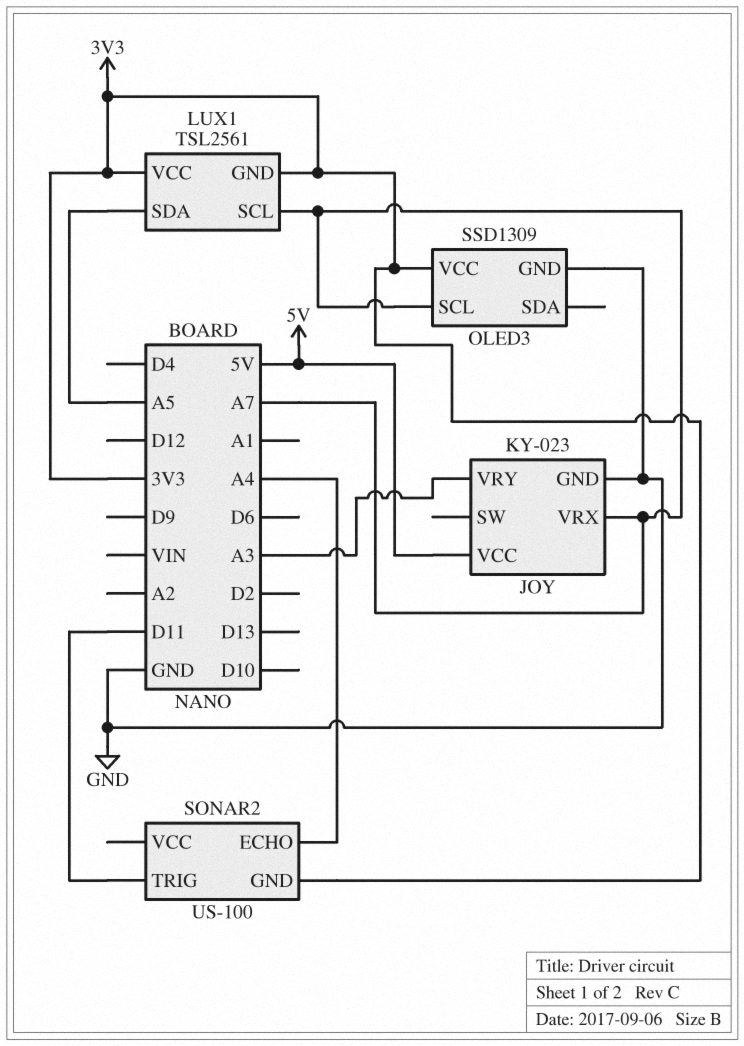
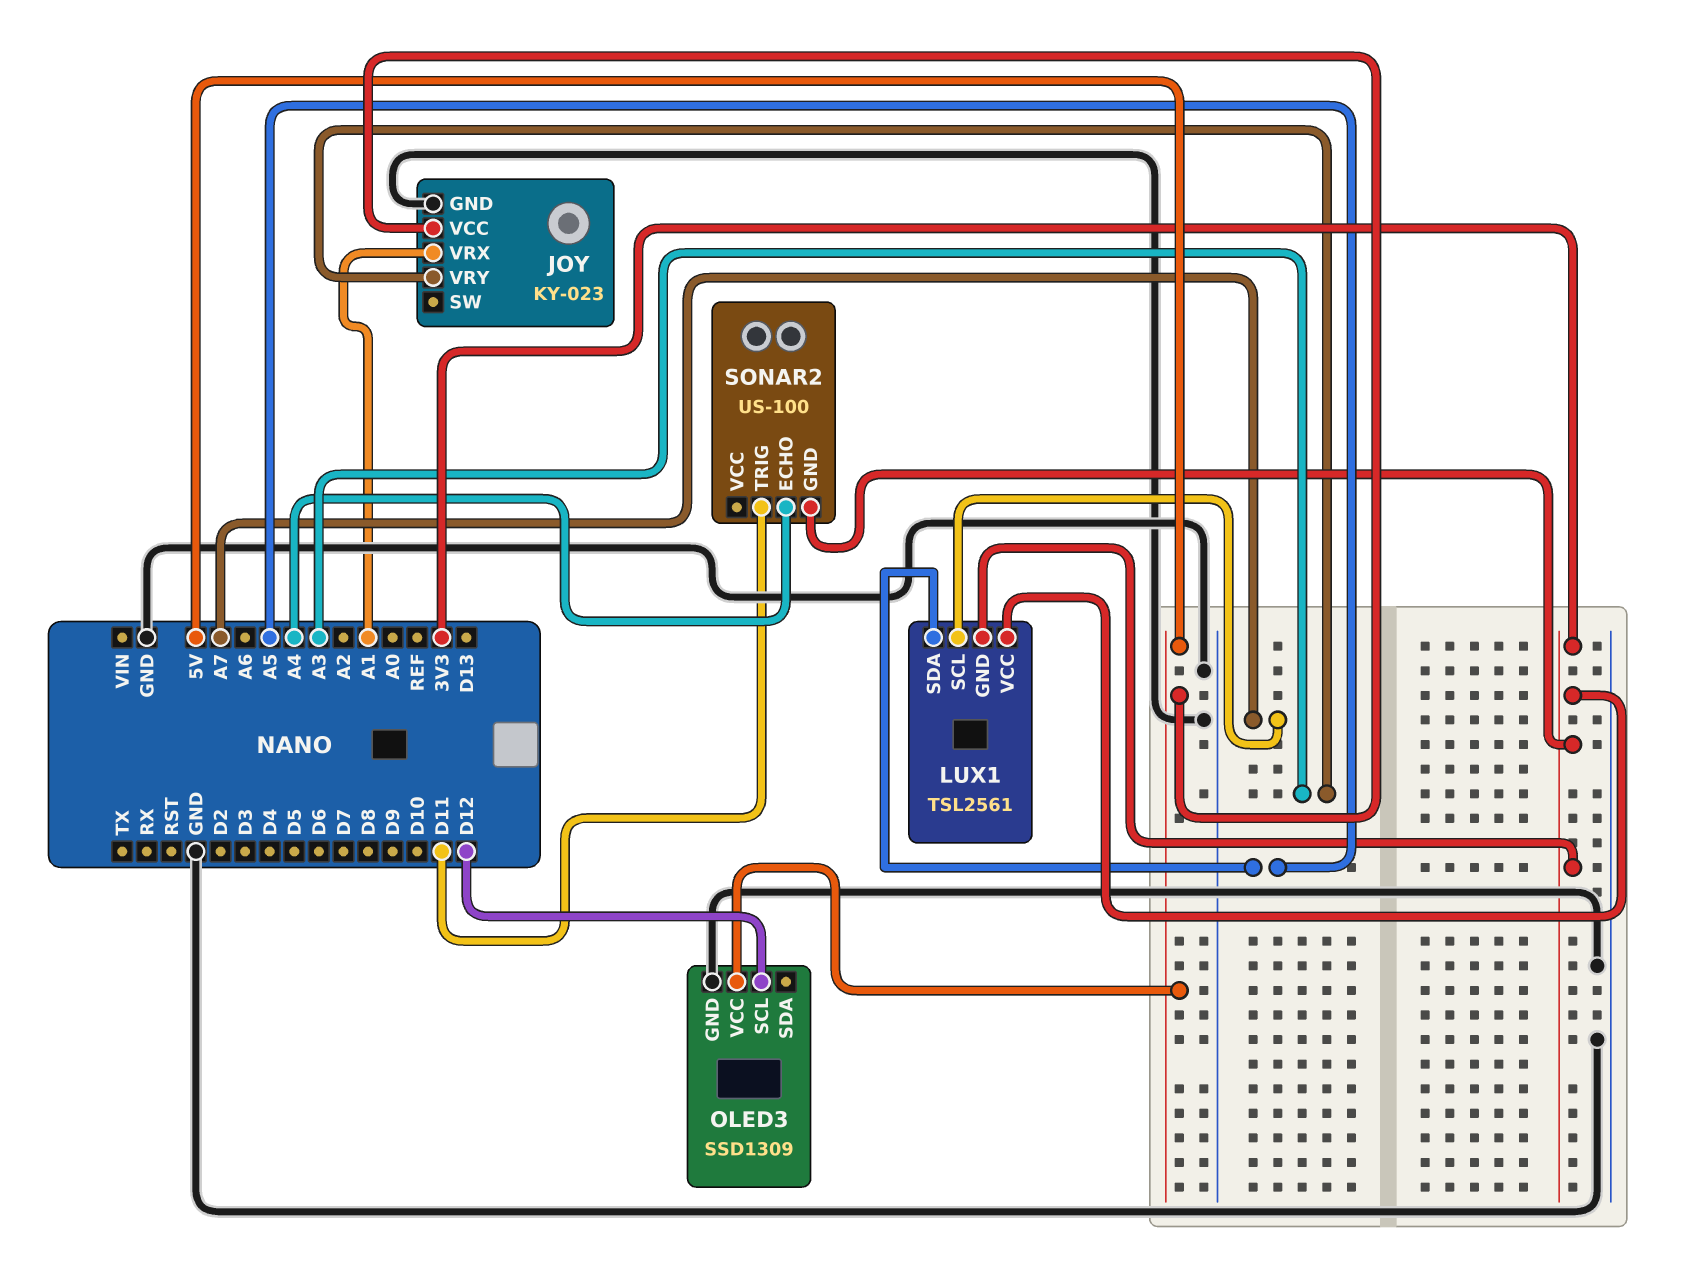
JOY pin VRX: A7 -> A1
OLED3 pin SCL: A7 -> D12
OLED3 pin VCC: 3V3 -> 5V

